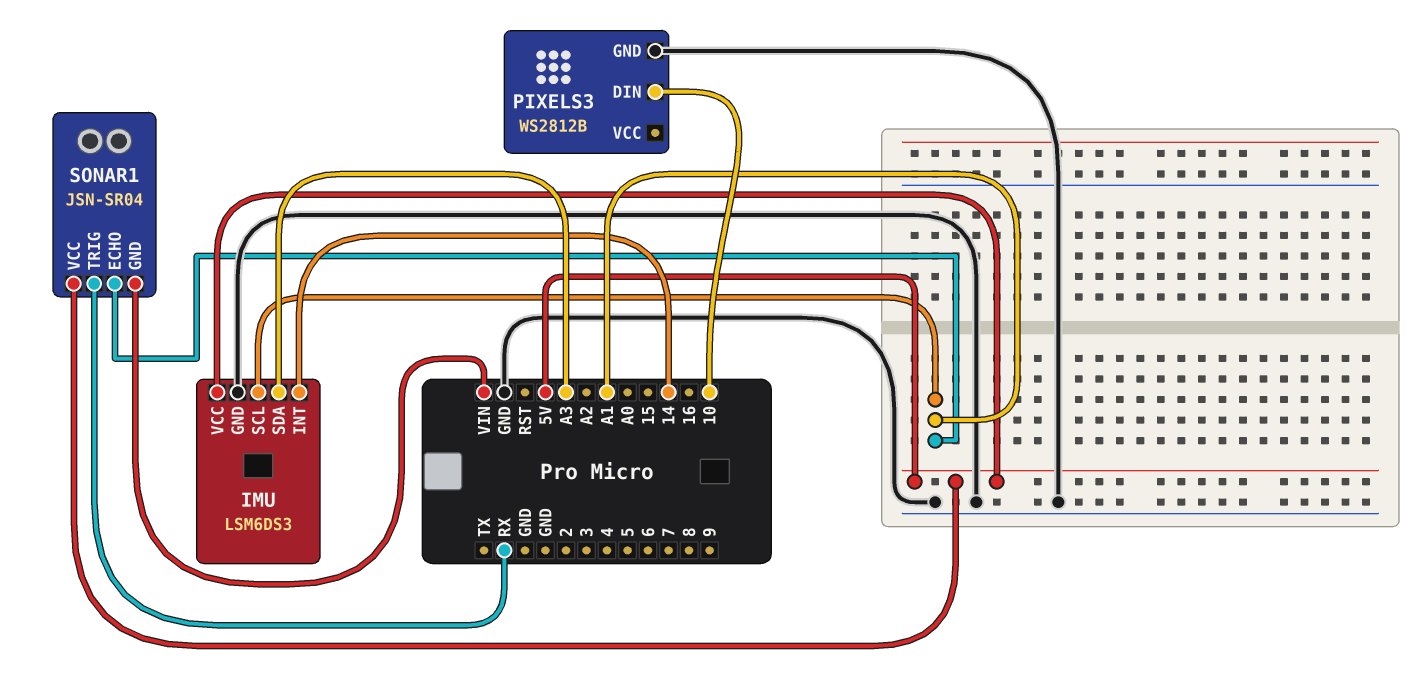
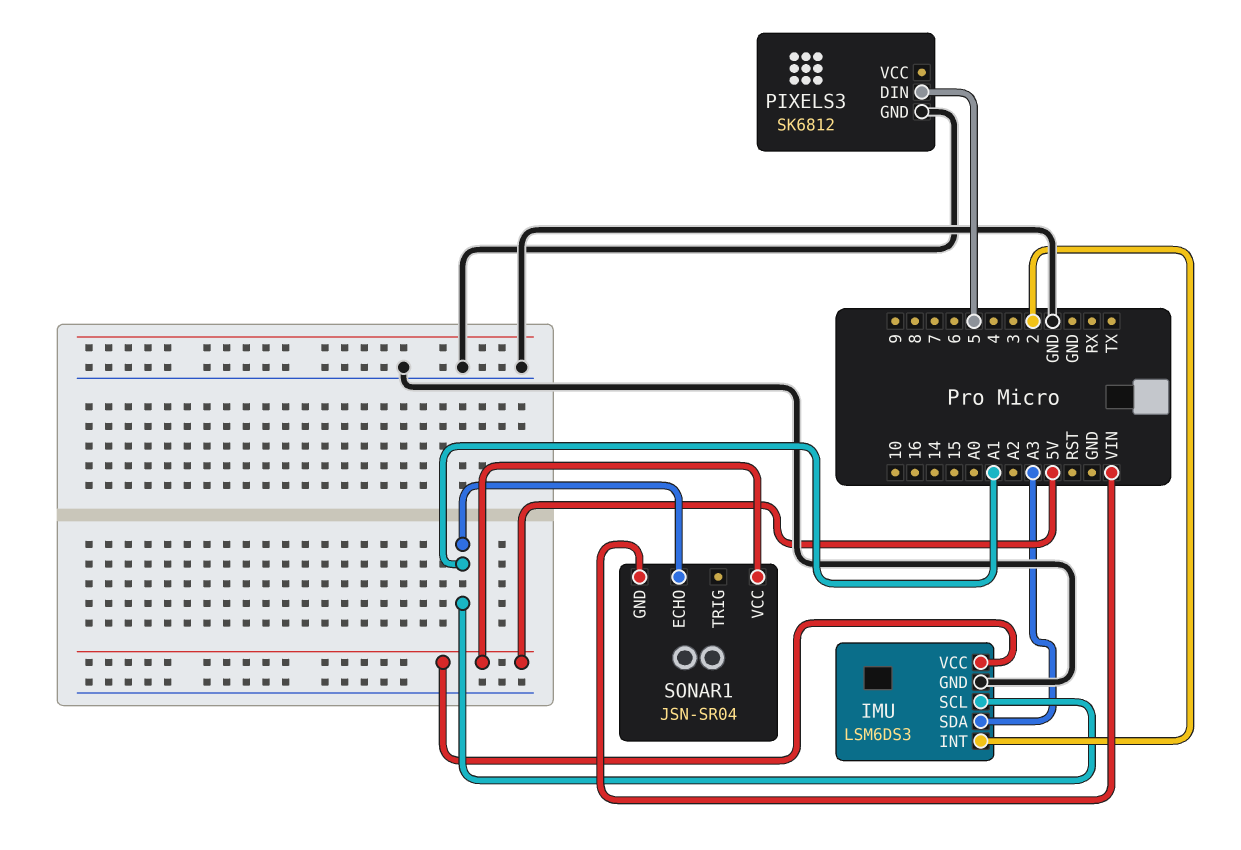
IMU pin INT: 14 -> 2
PIXELS3: WS2812B -> SK6812
PIXELS3 pin DIN: 10 -> 5
SONAR1 pin TRIG: RX -> none

